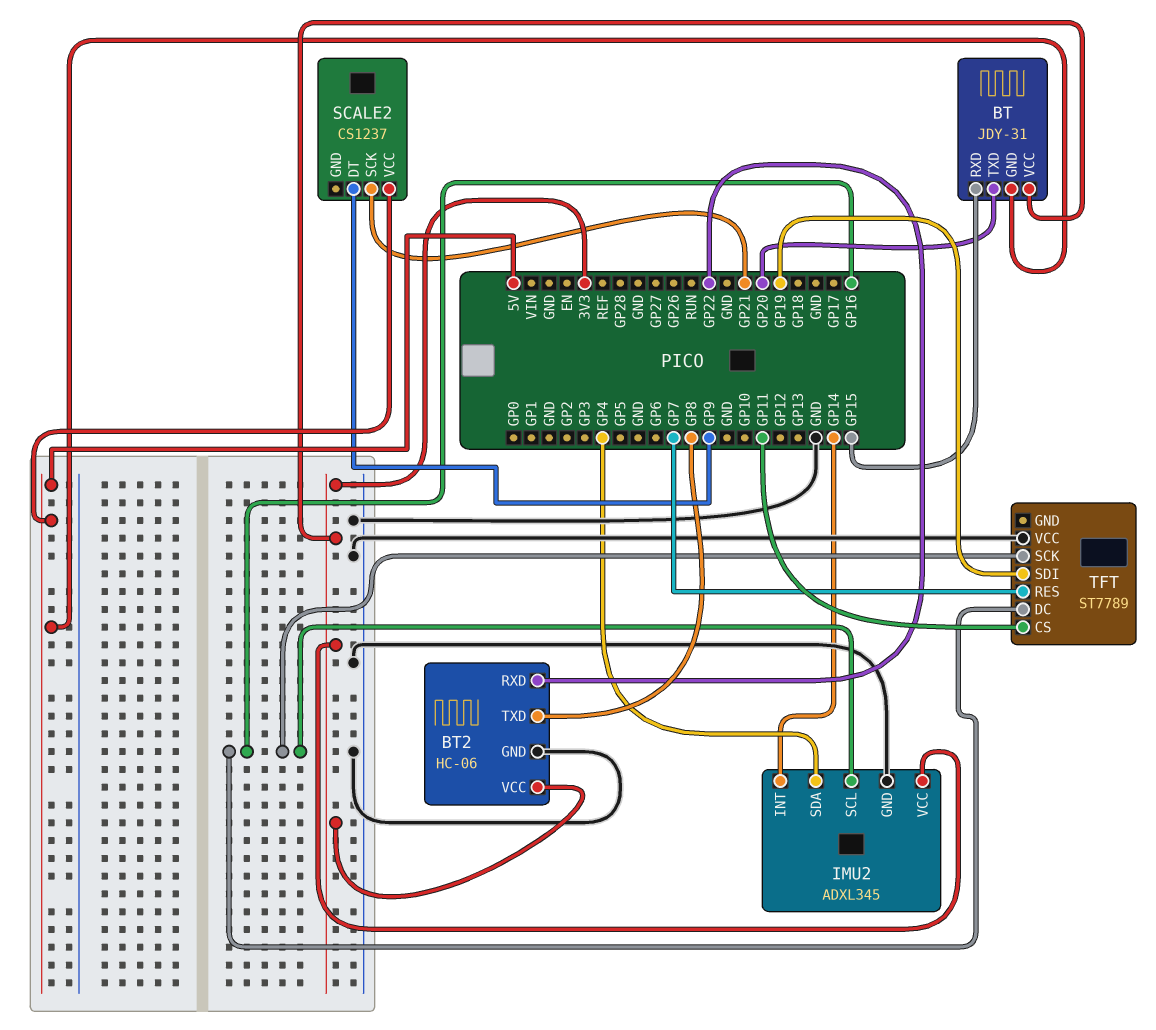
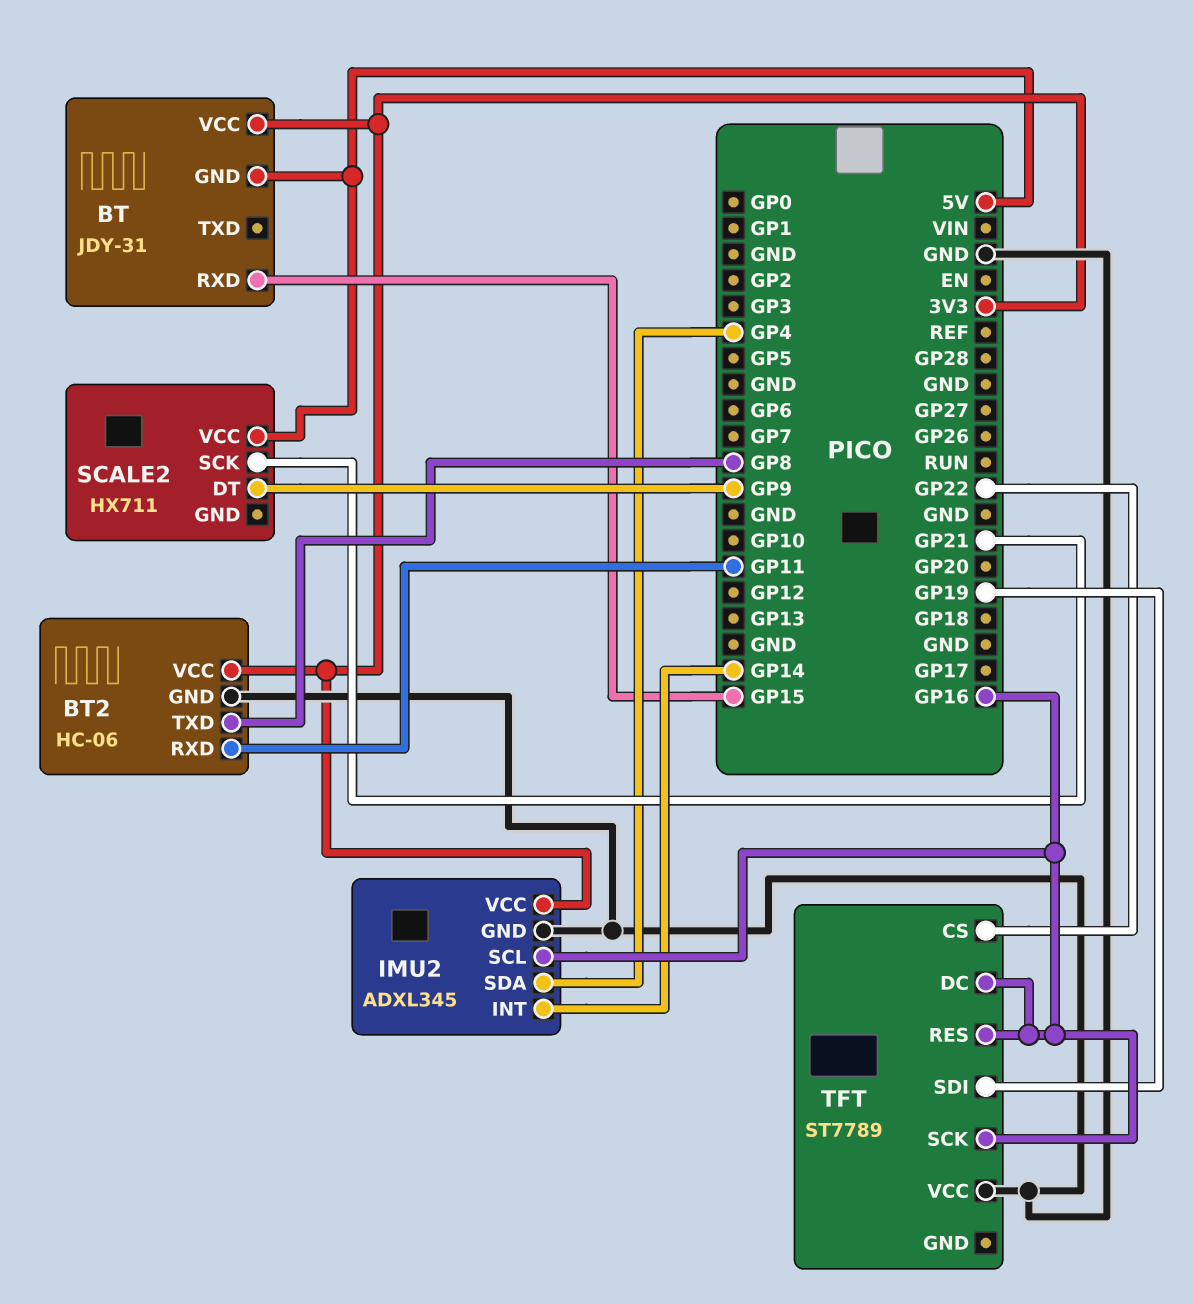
BT pin TXD: GP20 -> none
BT2 pin RXD: GP22 -> GP11
SCALE2: CS1237 -> HX711
TFT pin CS: GP11 -> GP22
TFT pin RES: GP7 -> GP16

